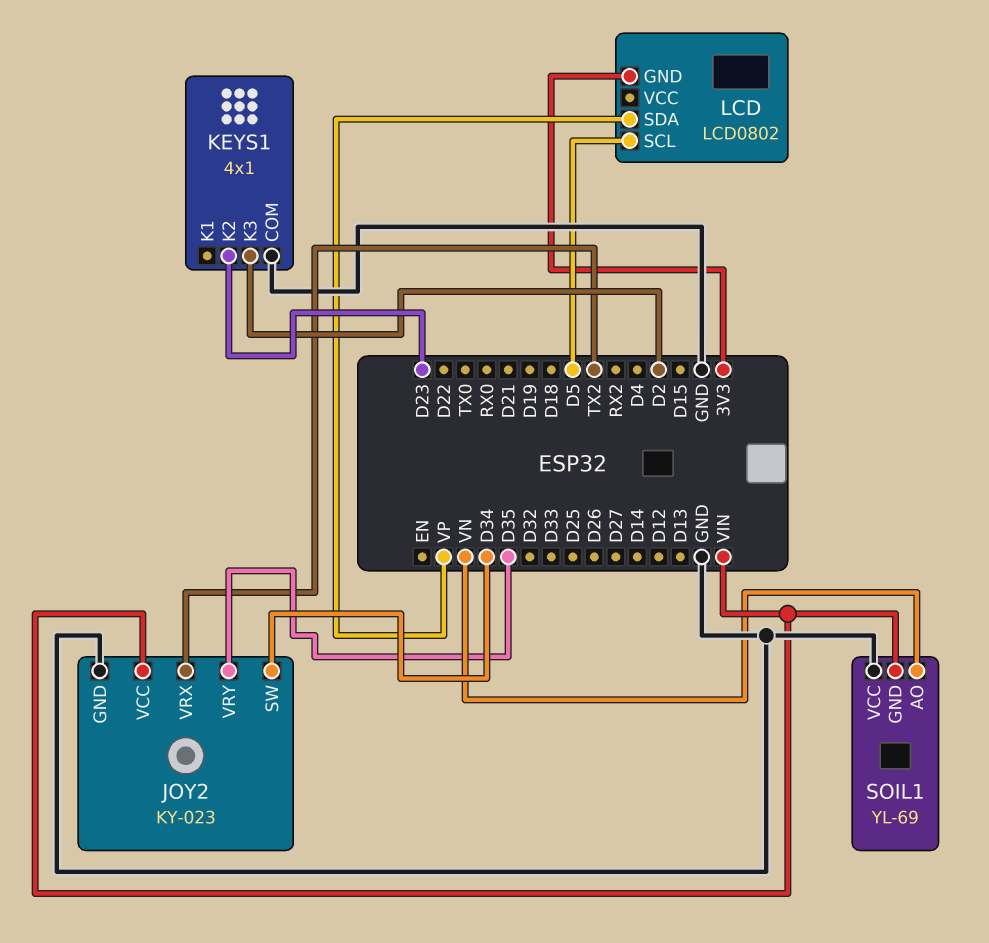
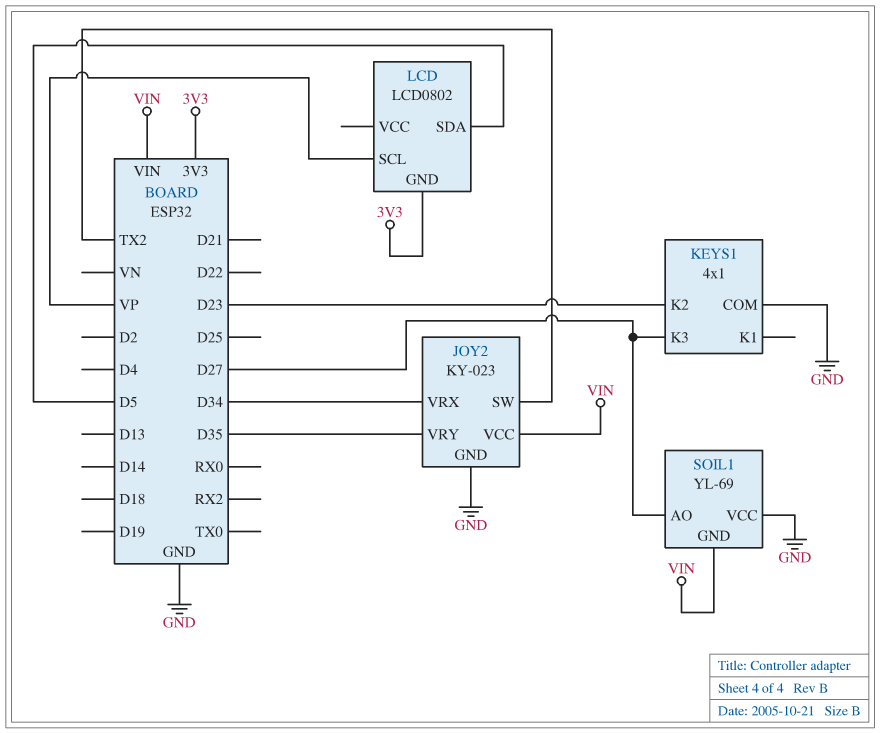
JOY2 pin SW: D34 -> TX2
JOY2 pin VRX: TX2 -> D34
KEYS1 pin K3: D2 -> D27
LCD pin SCL: D5 -> VP
LCD pin SDA: VP -> D5
SOIL1 pin AO: VN -> D27

